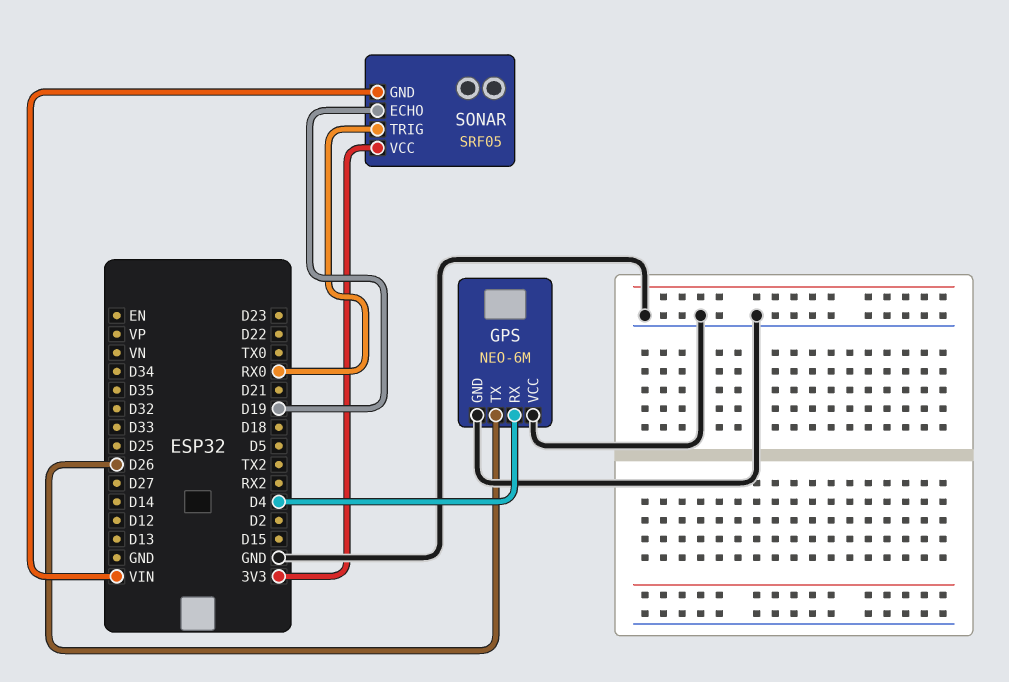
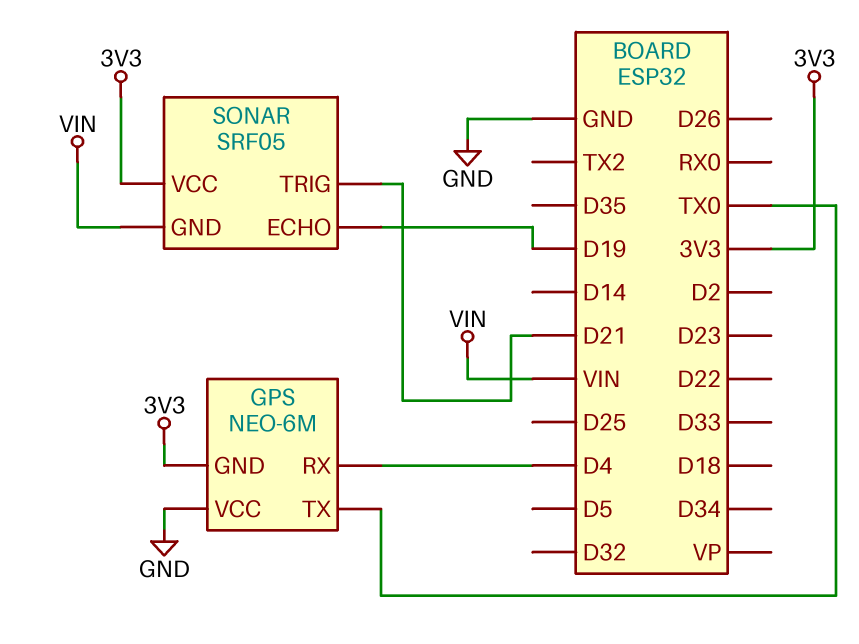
GPS pin GND: GND -> 3V3
GPS pin TX: D26 -> TX0
SONAR pin TRIG: RX0 -> D21

